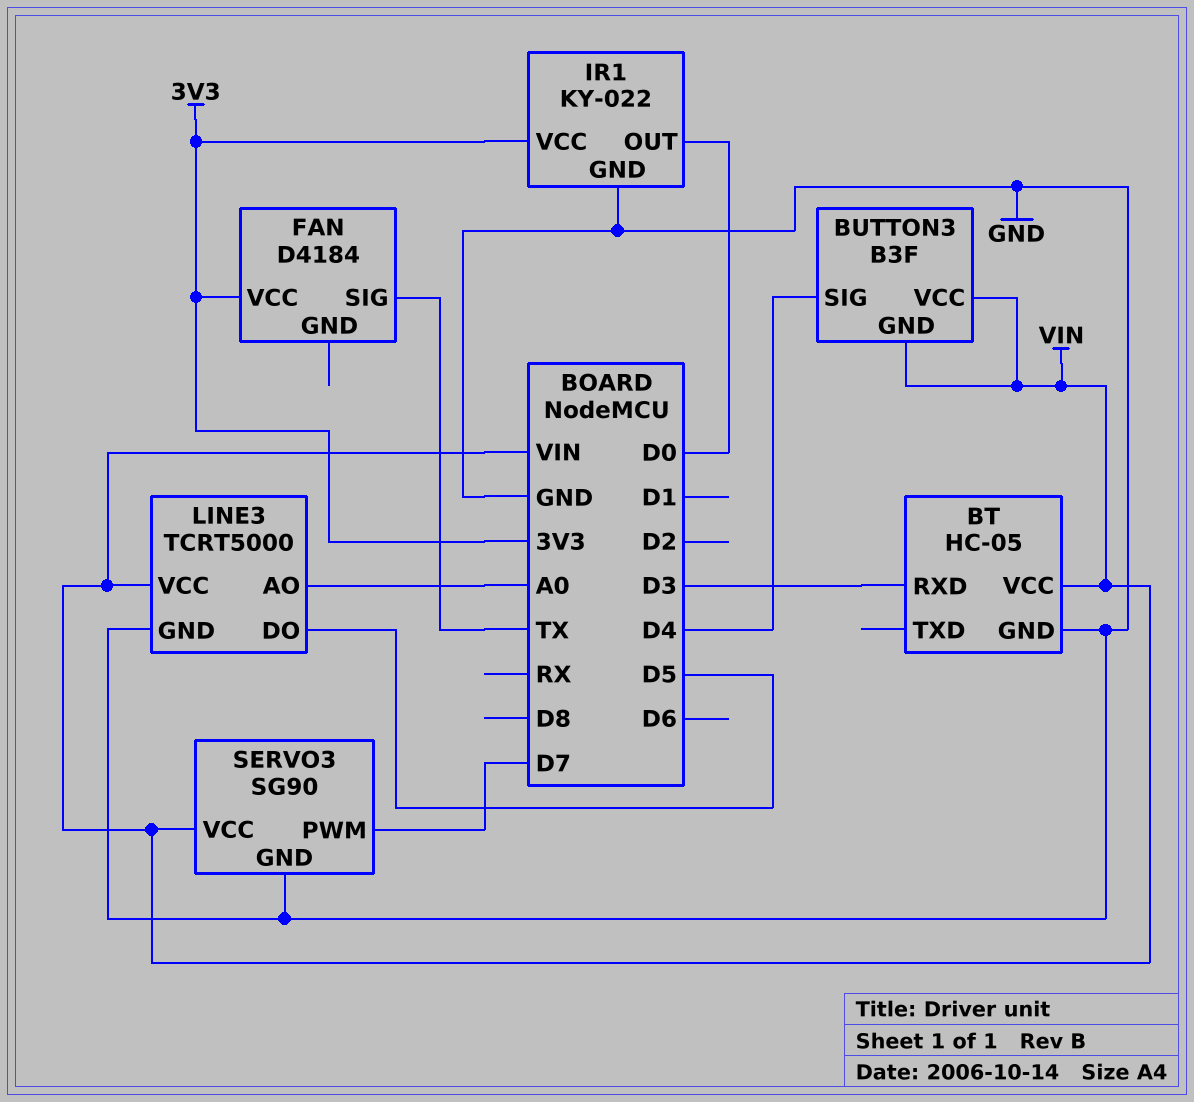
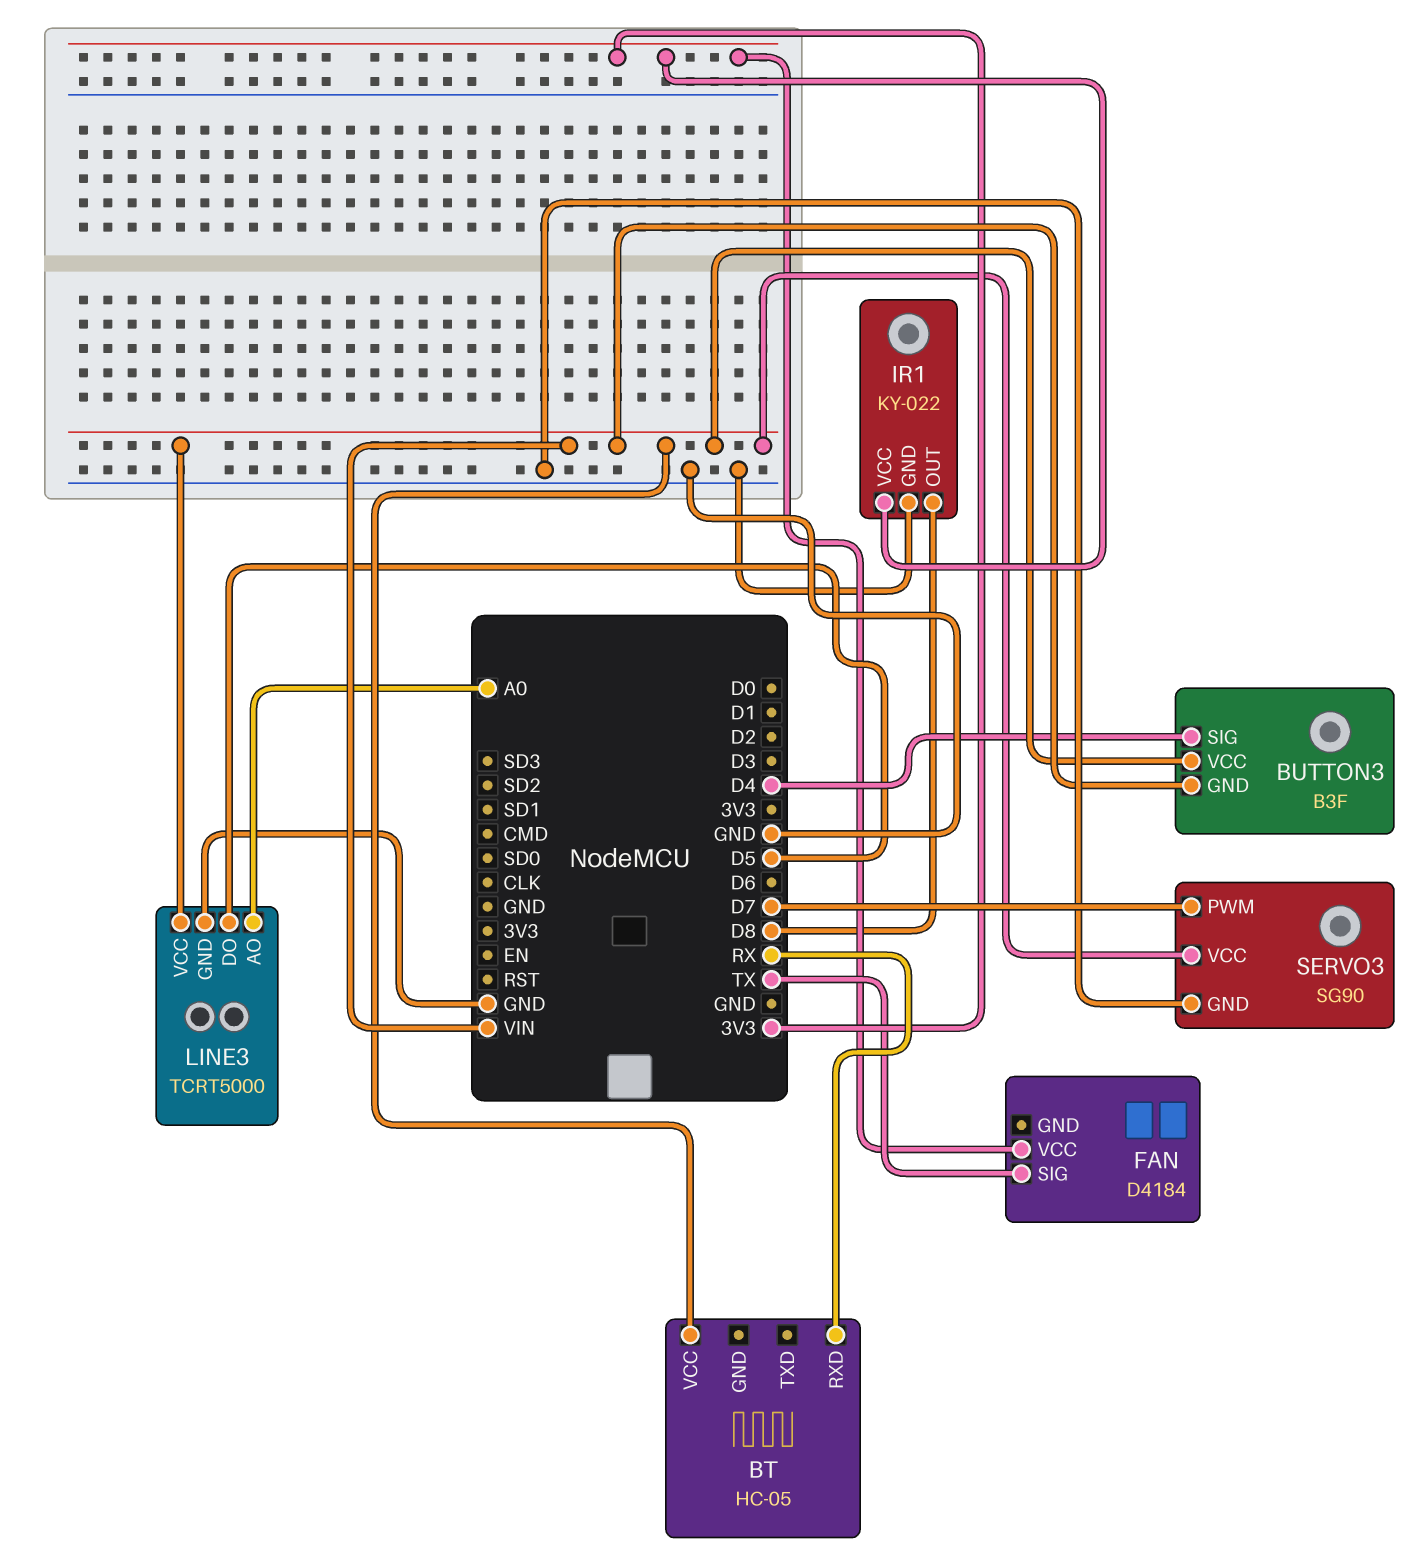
BT pin GND: GND -> none
BT pin RXD: D3 -> RX
IR1 pin OUT: D0 -> D8

